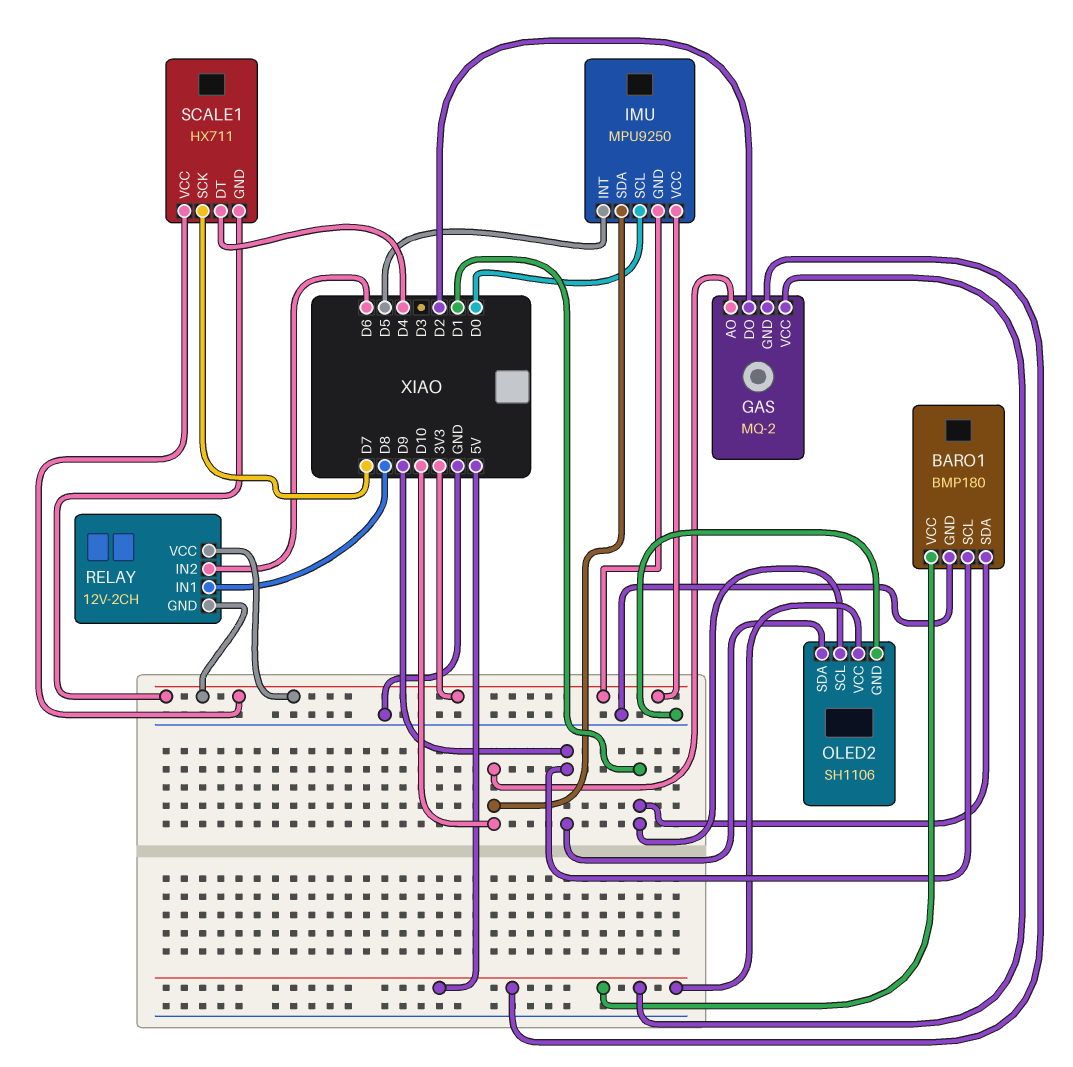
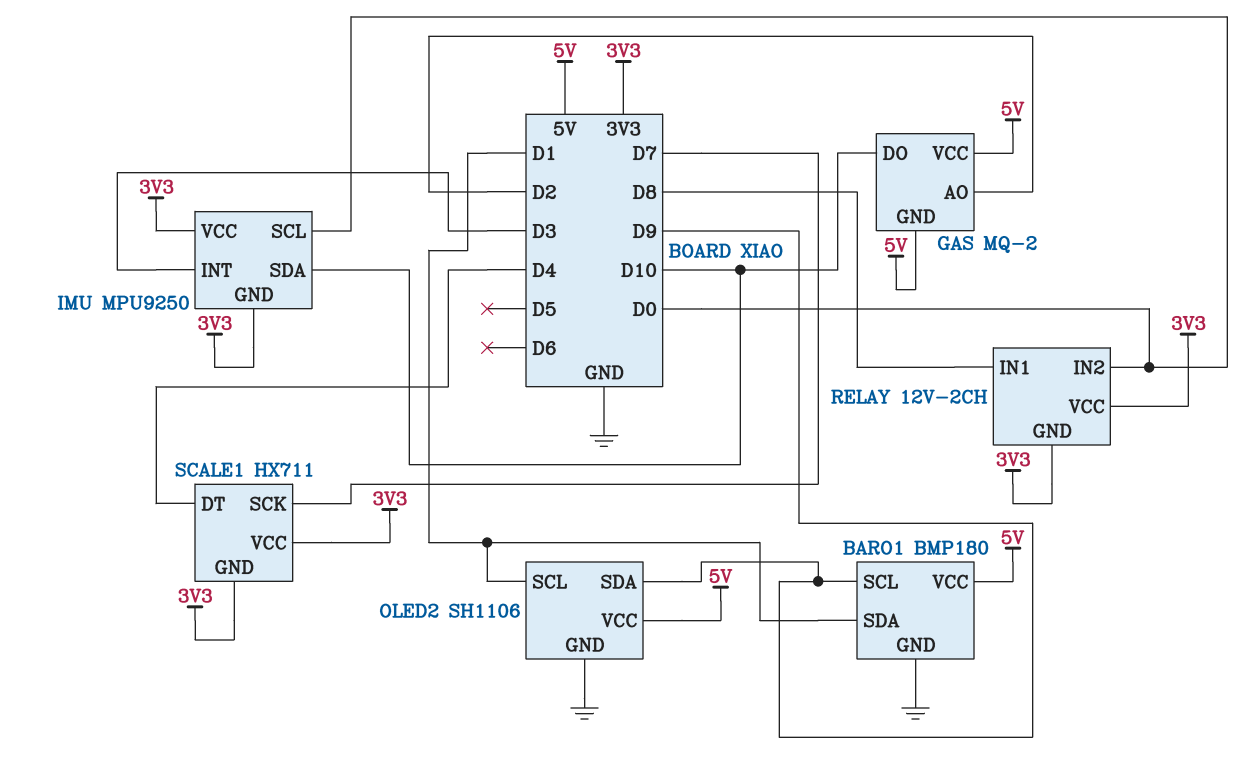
GAS pin AO: D10 -> D2
GAS pin DO: D2 -> D10
IMU pin INT: D5 -> D3
RELAY pin IN2: D6 -> D0

